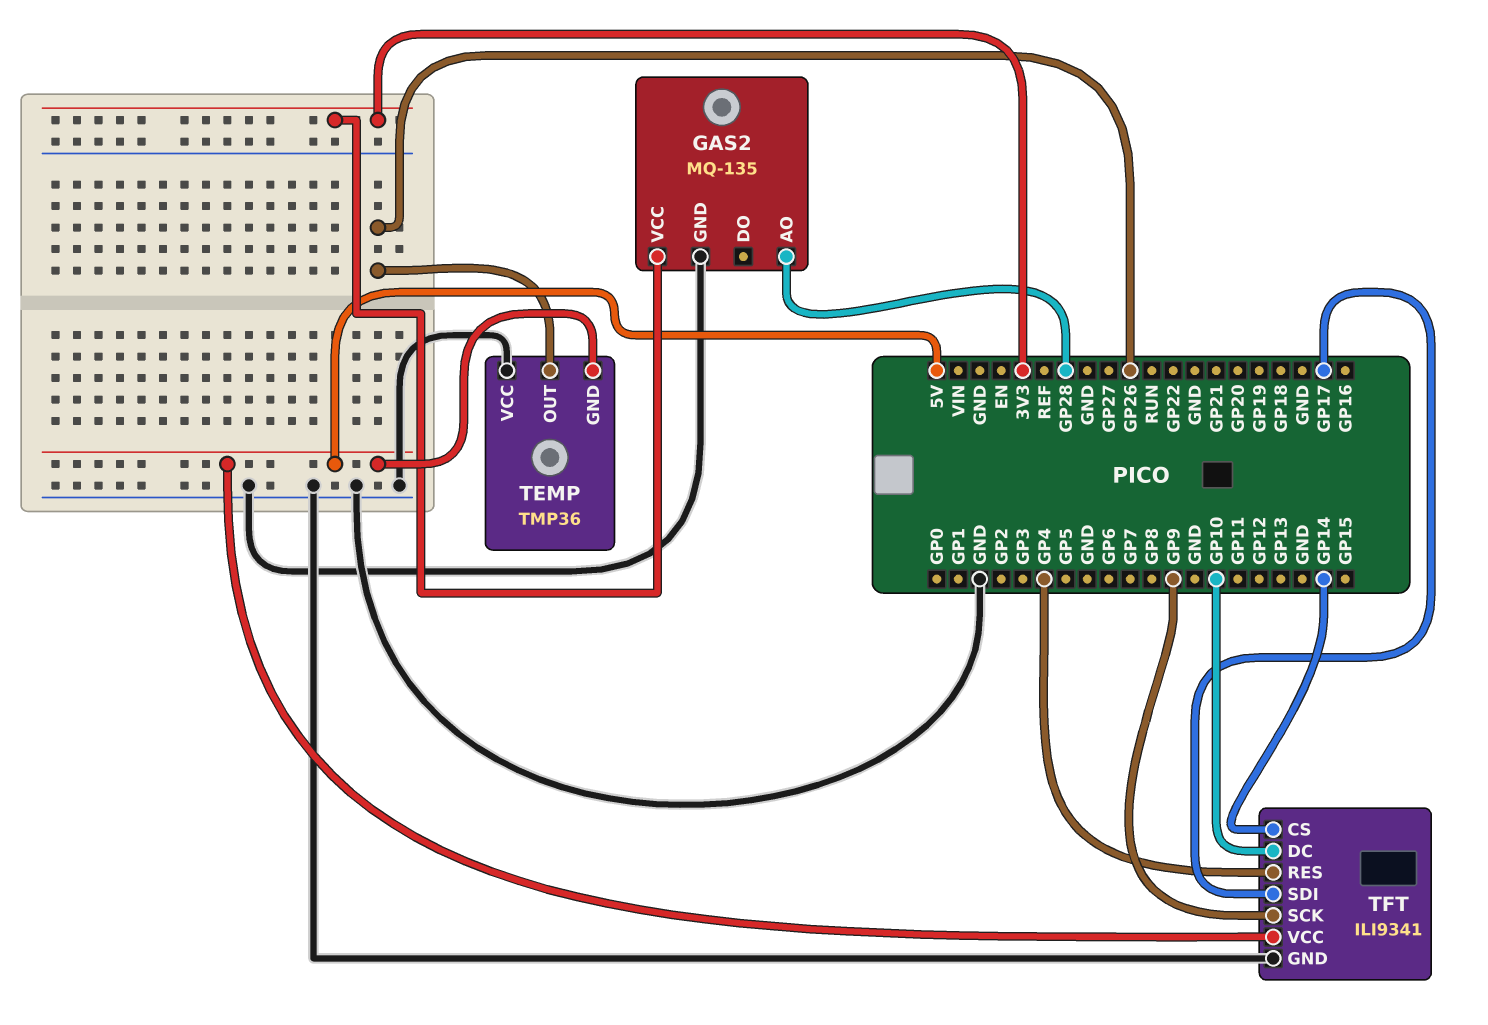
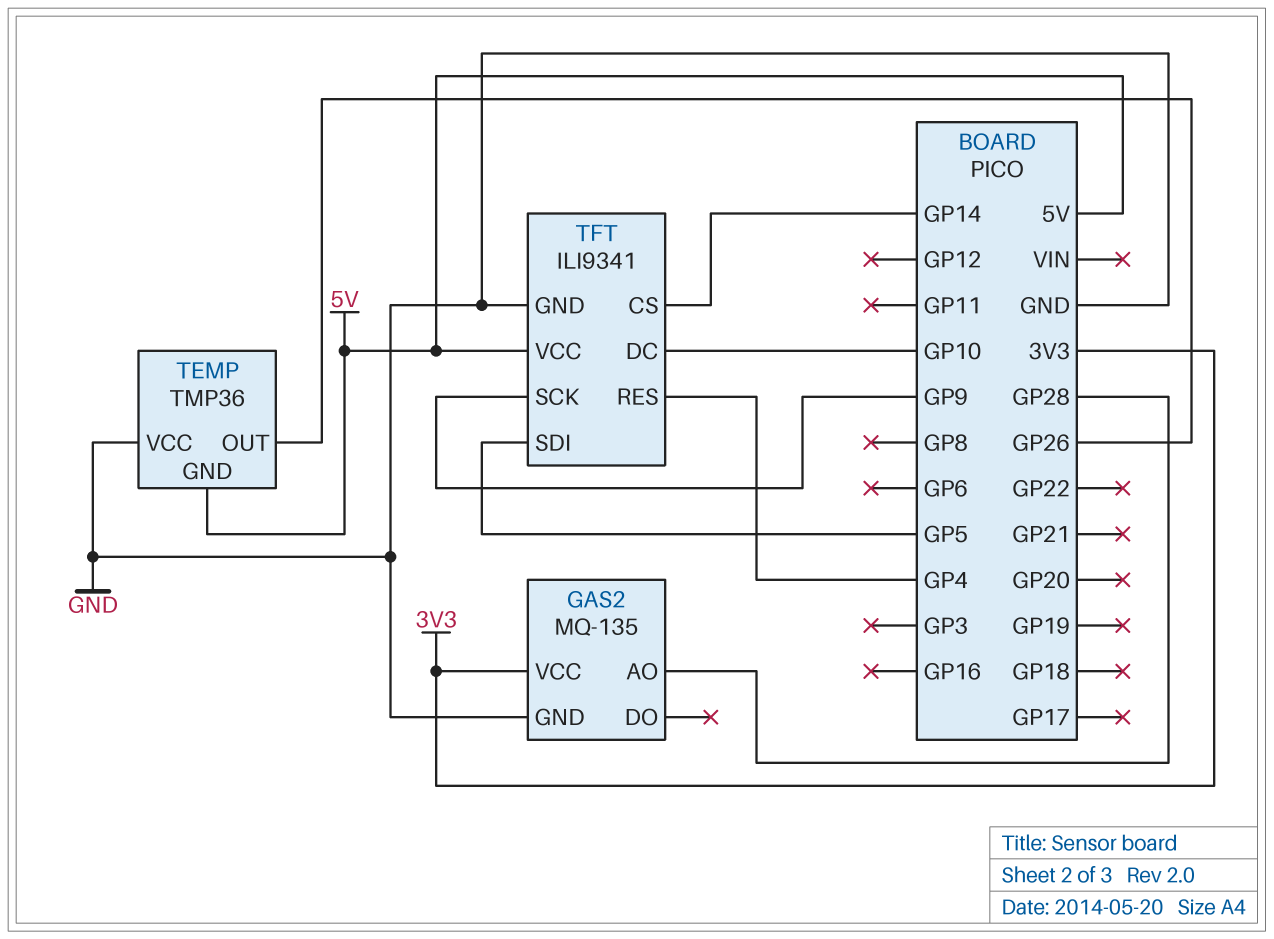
TFT pin SDI: GP17 -> GP5

